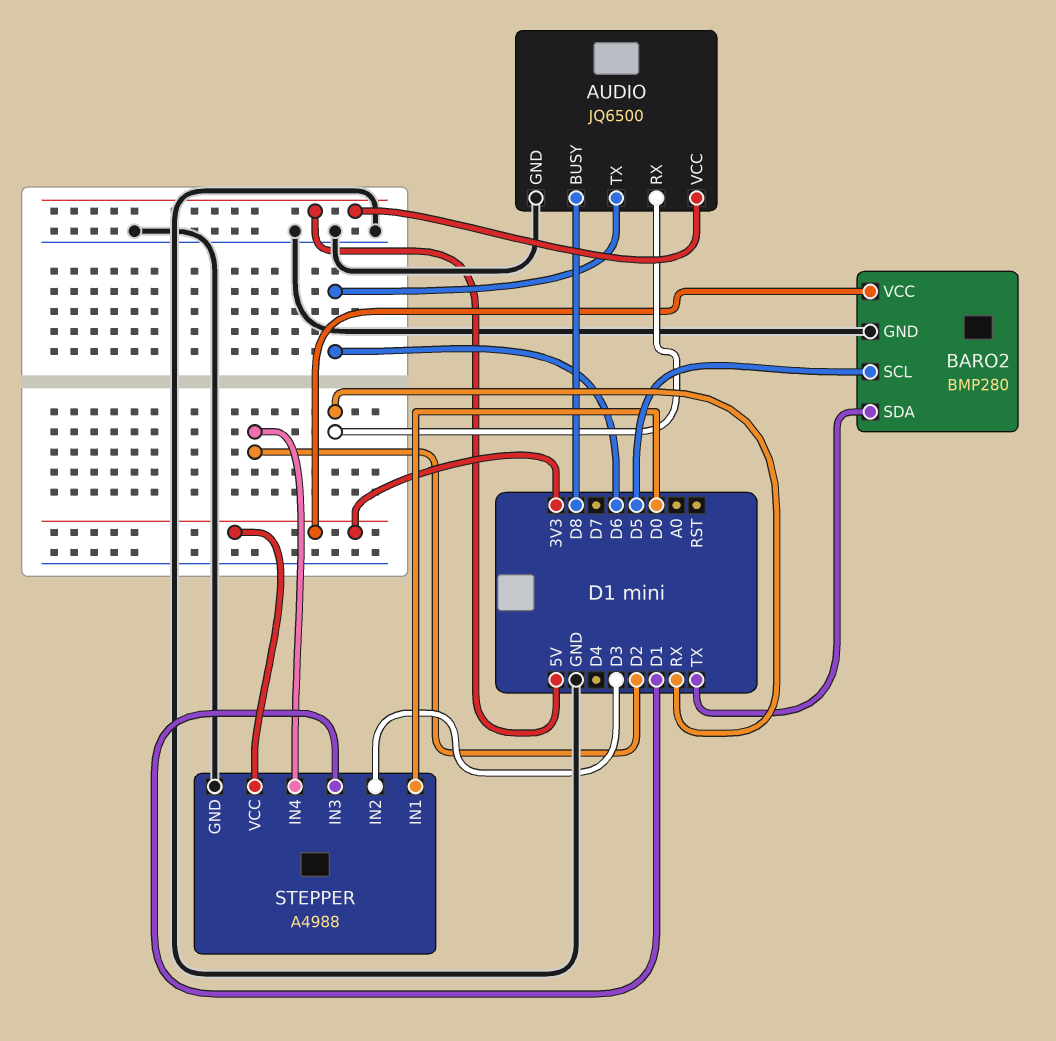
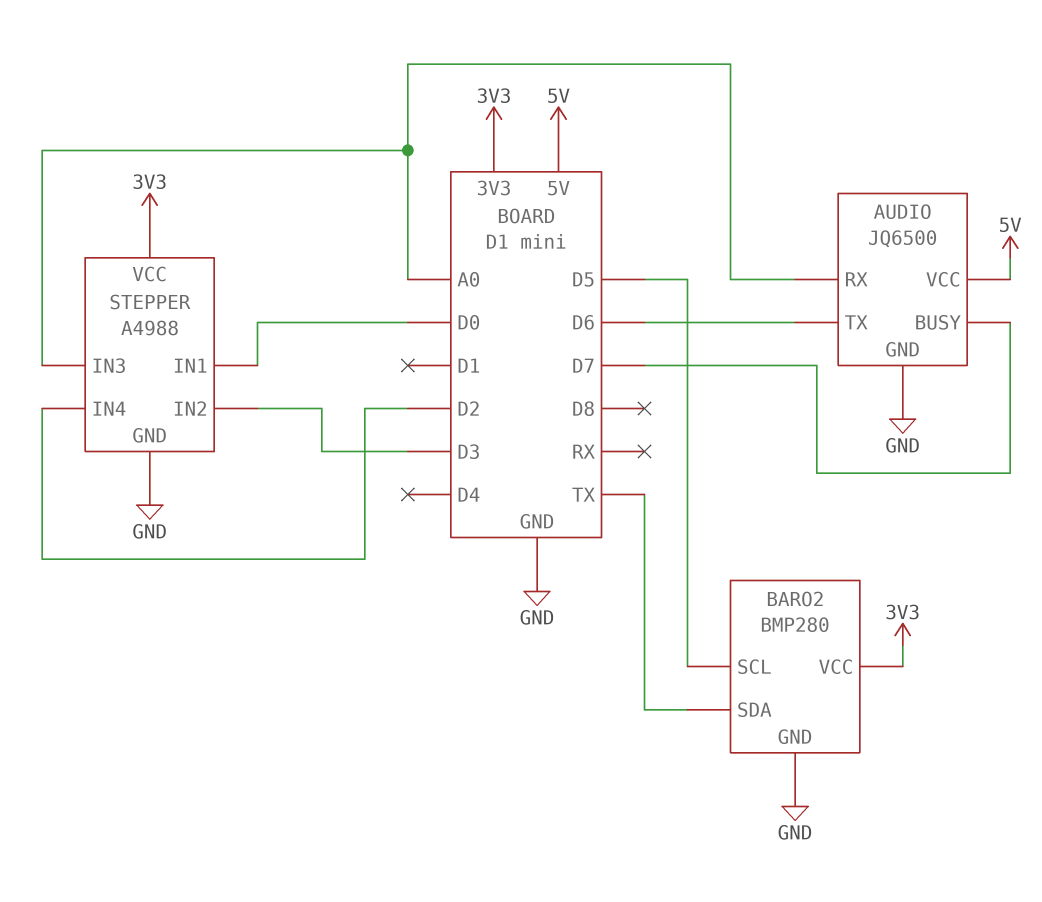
AUDIO pin BUSY: D8 -> D7
AUDIO pin RX: RX -> A0
STEPPER pin IN3: D1 -> A0

